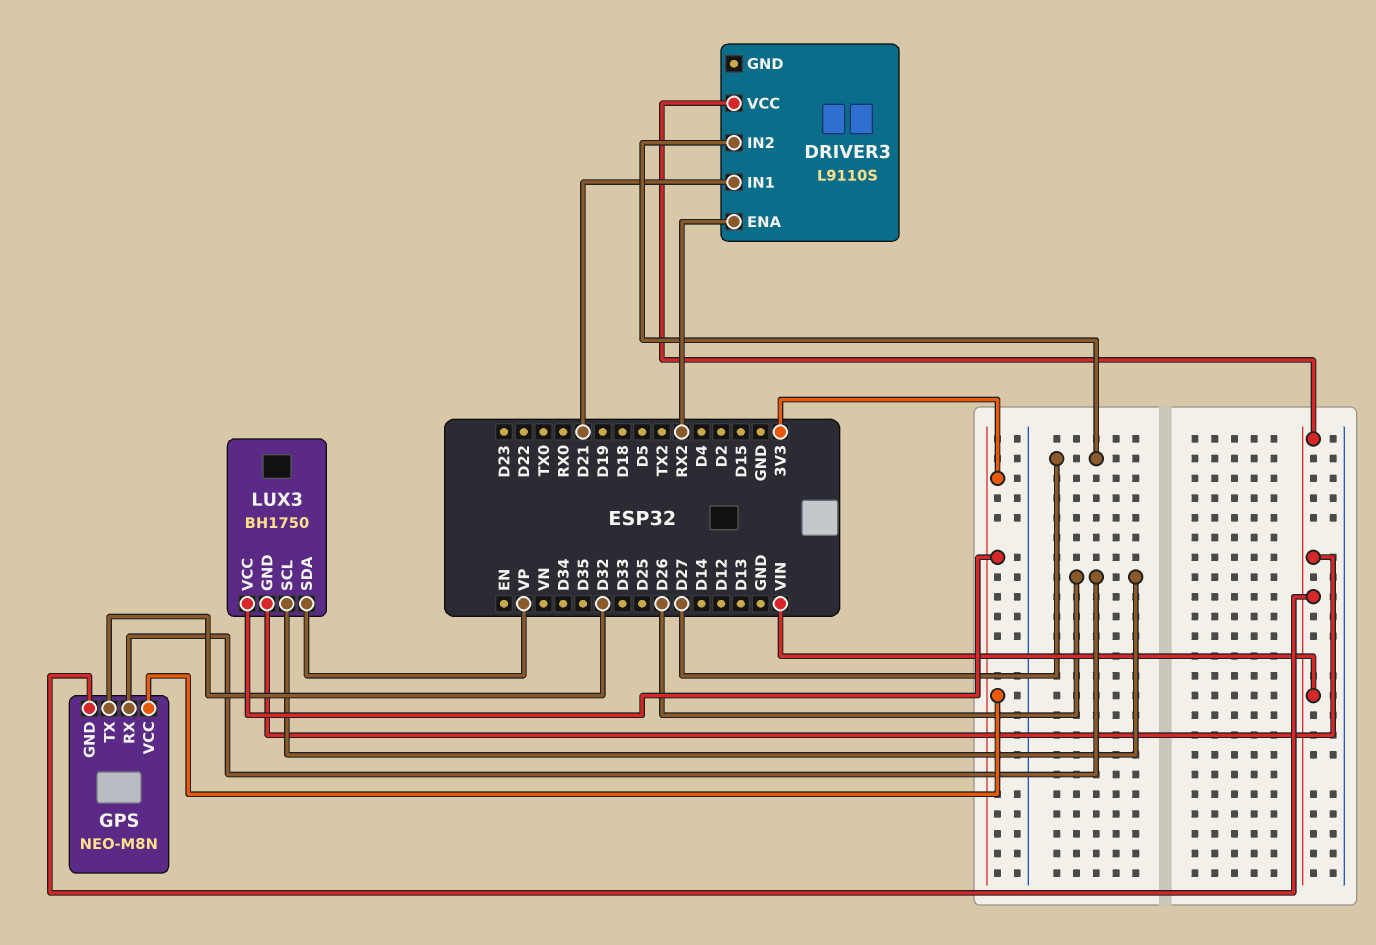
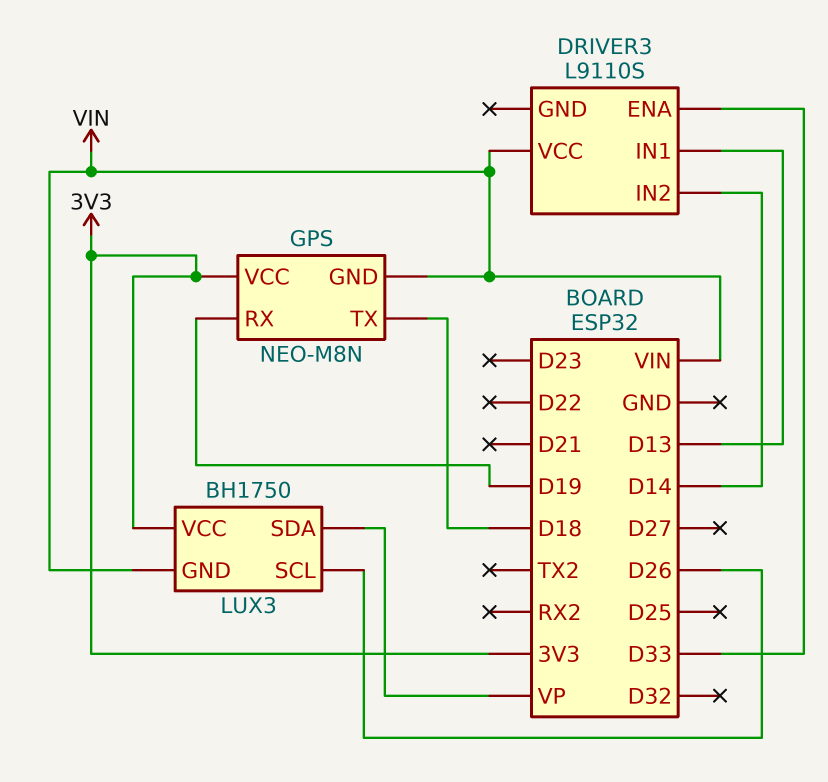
DRIVER3 pin ENA: RX2 -> D33
DRIVER3 pin IN1: D21 -> D13
DRIVER3 pin IN2: D27 -> D14
GPS pin RX: D26 -> D19
GPS pin TX: D32 -> D18

